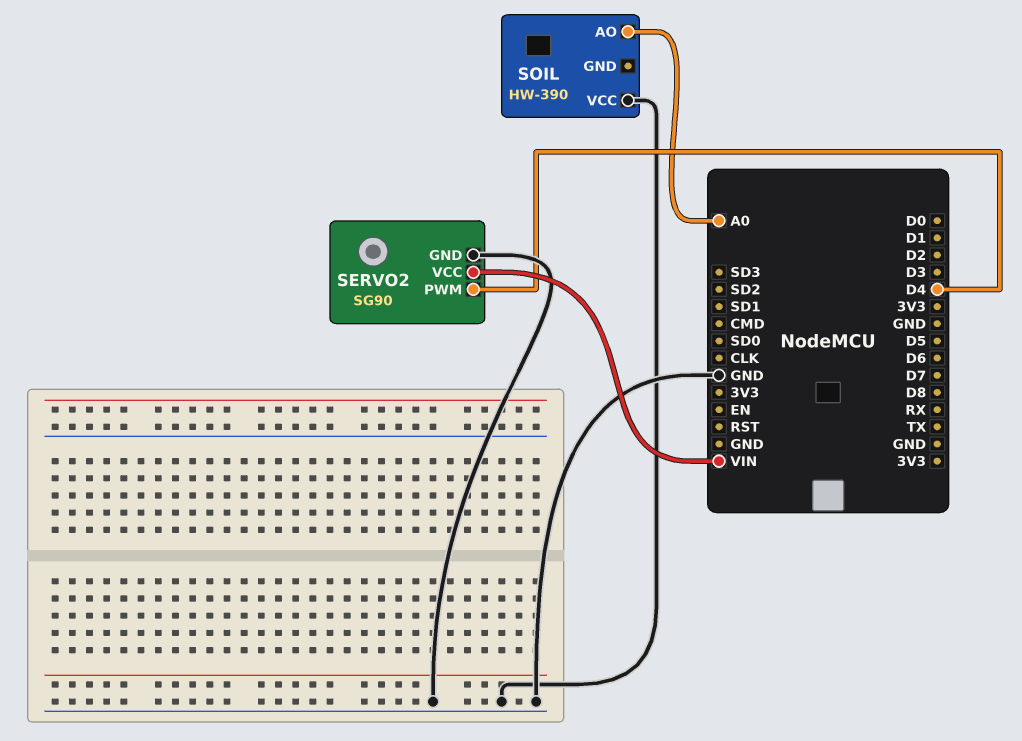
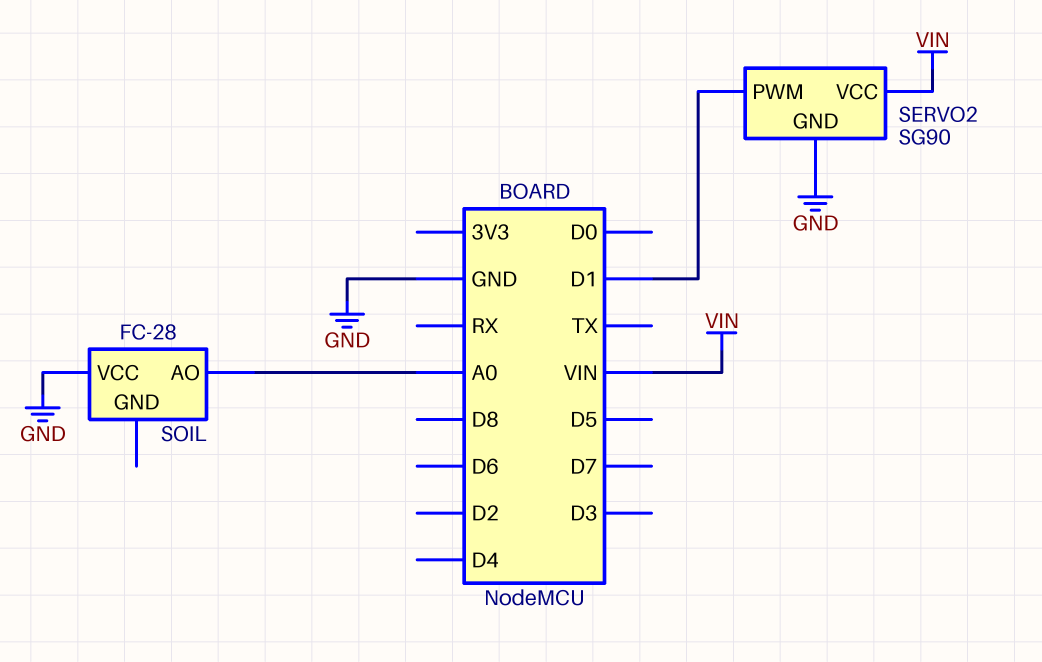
SERVO2 pin PWM: D4 -> D1
SOIL: HW-390 -> FC-28

